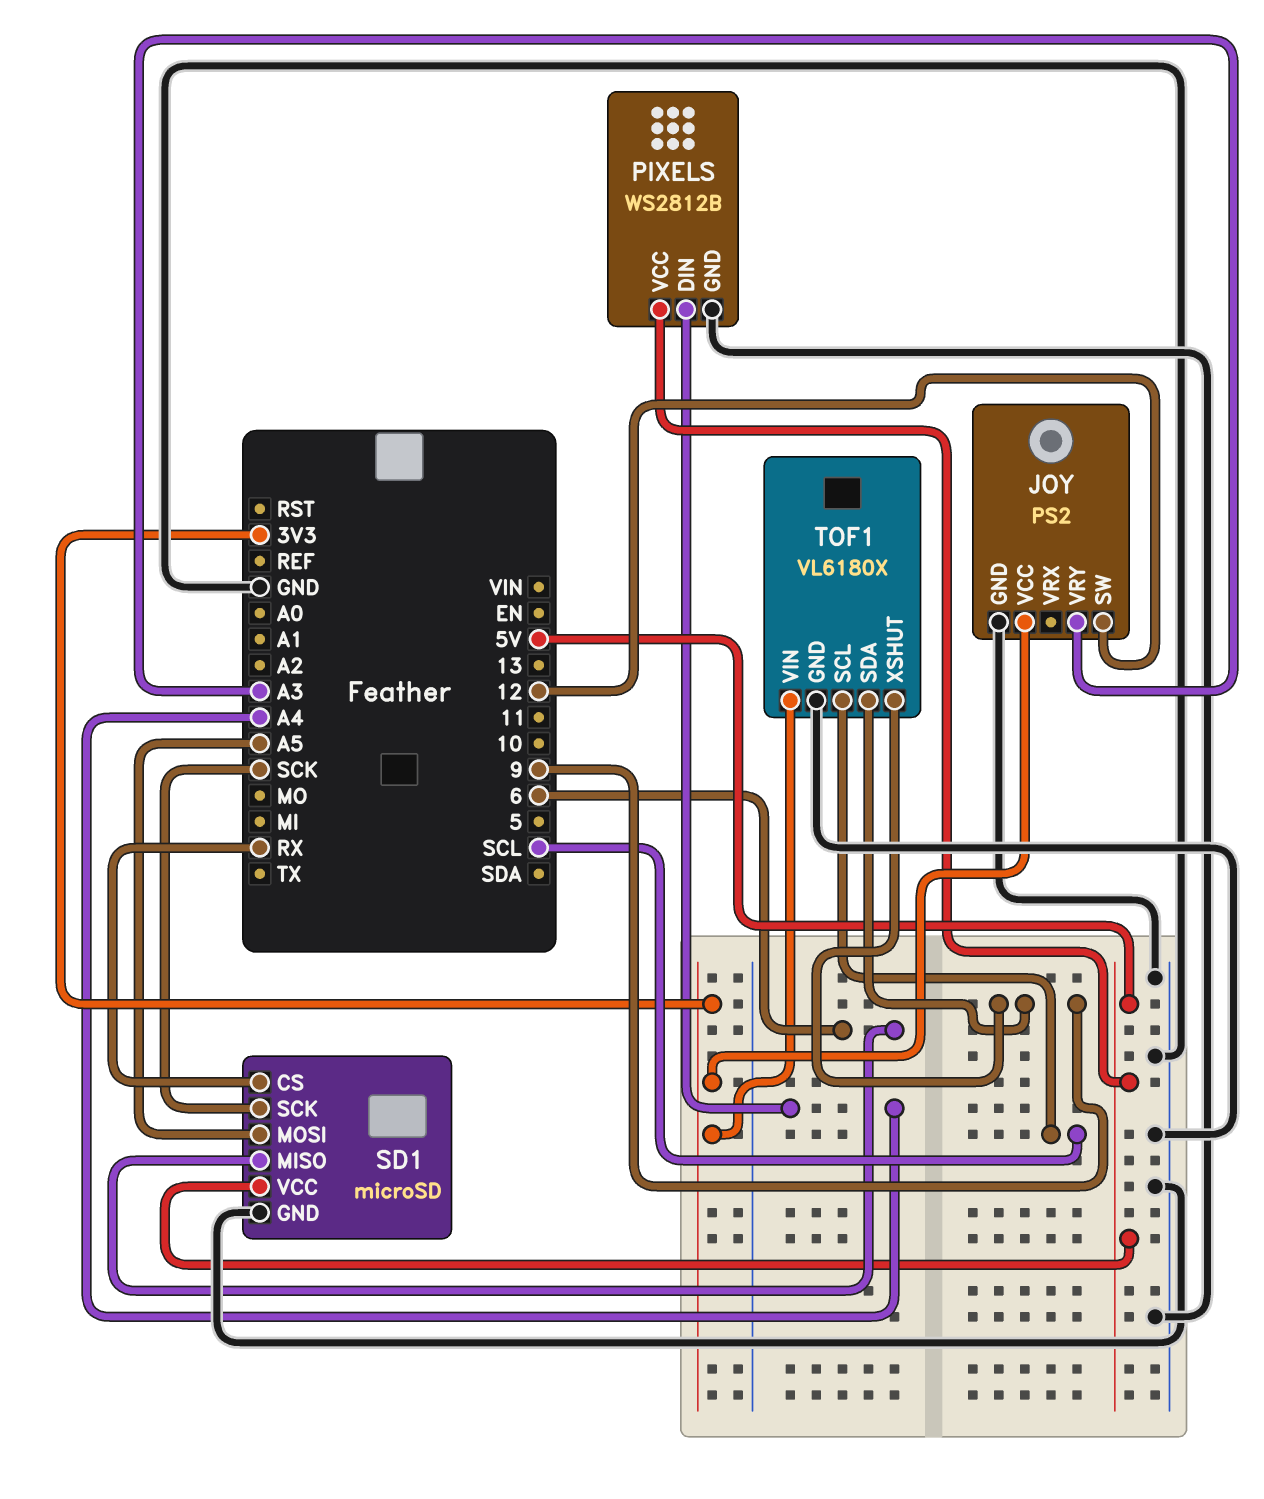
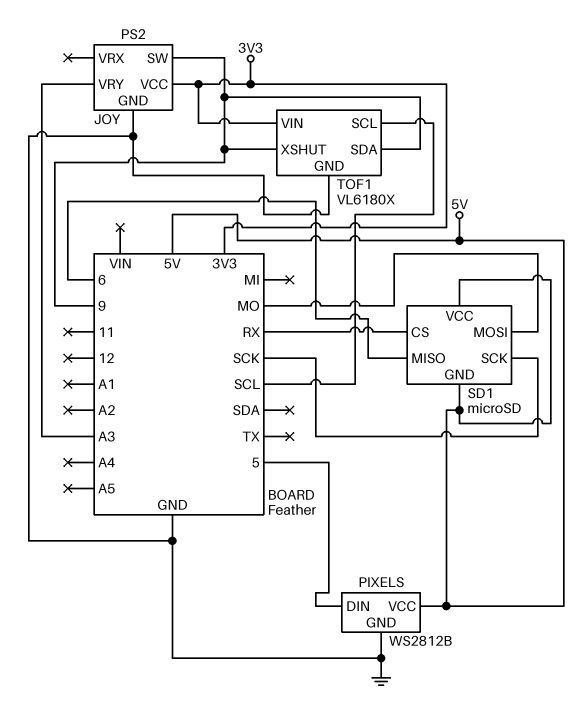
JOY pin SW: 12 -> 9
PIXELS pin DIN: A4 -> 5
SD1 pin GND: GND -> 5V
SD1 pin MOSI: A5 -> MO

